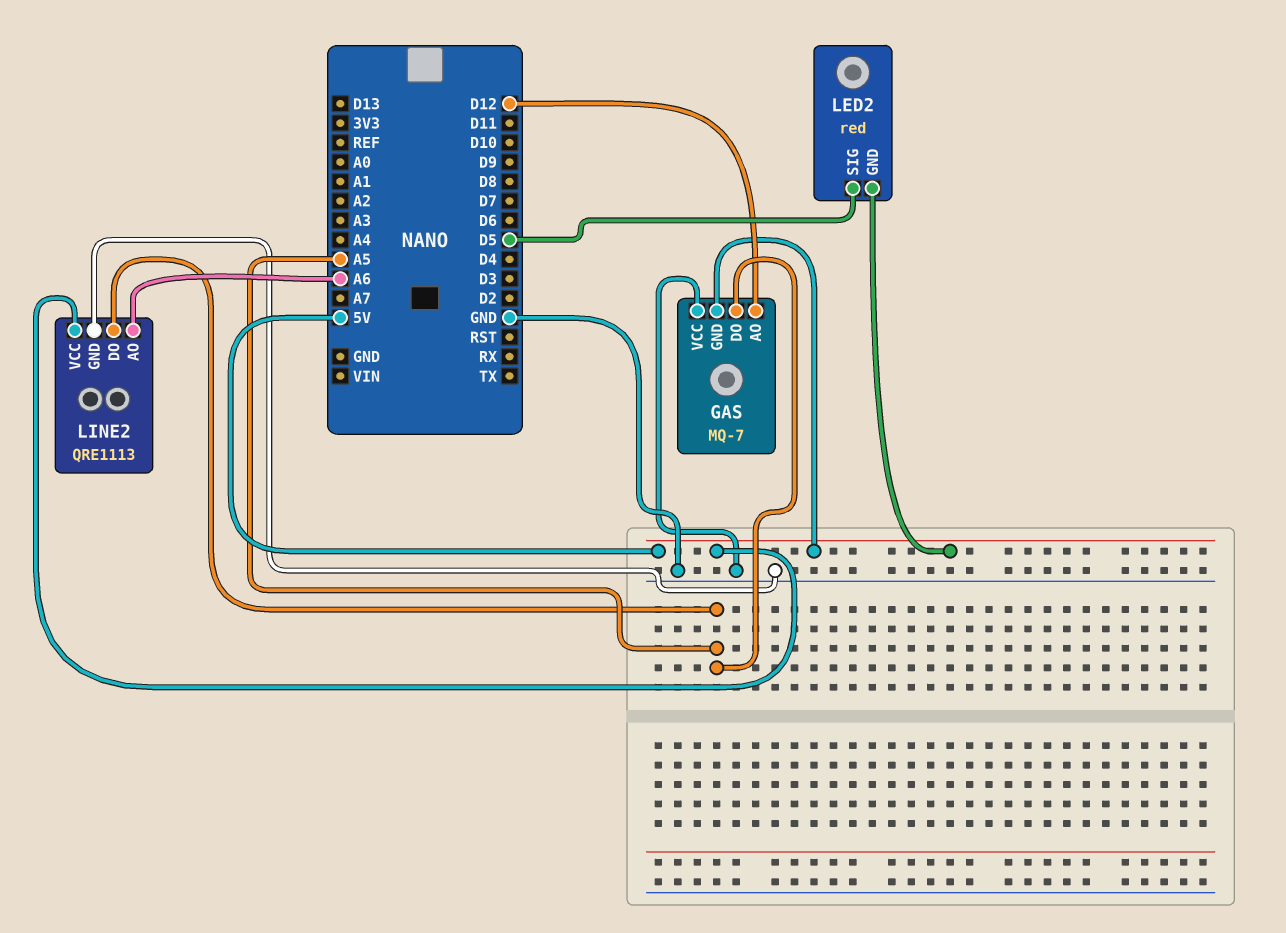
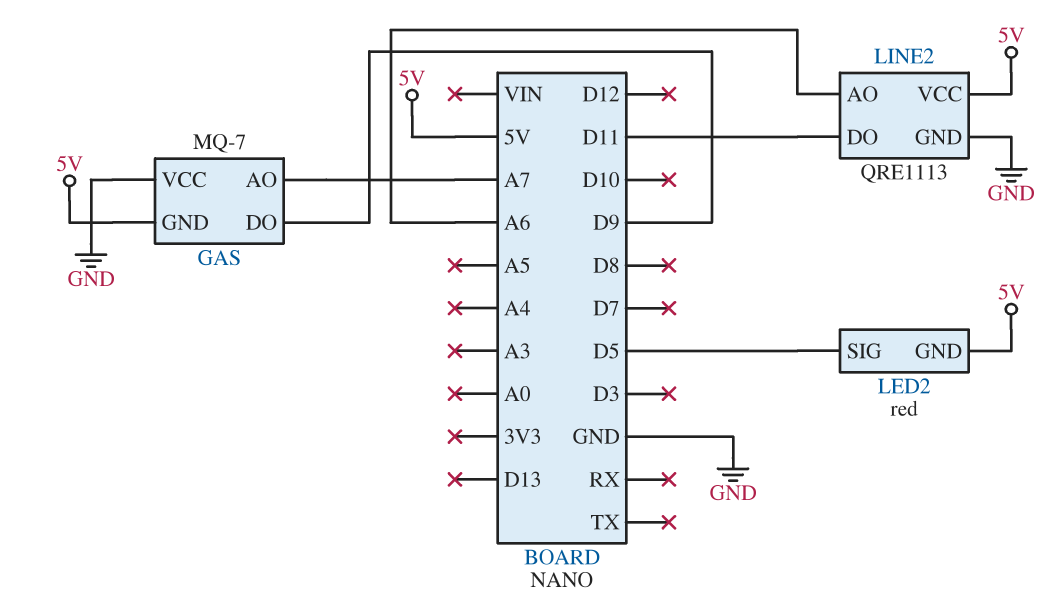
GAS pin AO: D12 -> A7
GAS pin DO: A5 -> D9
LINE2 pin DO: A5 -> D11

